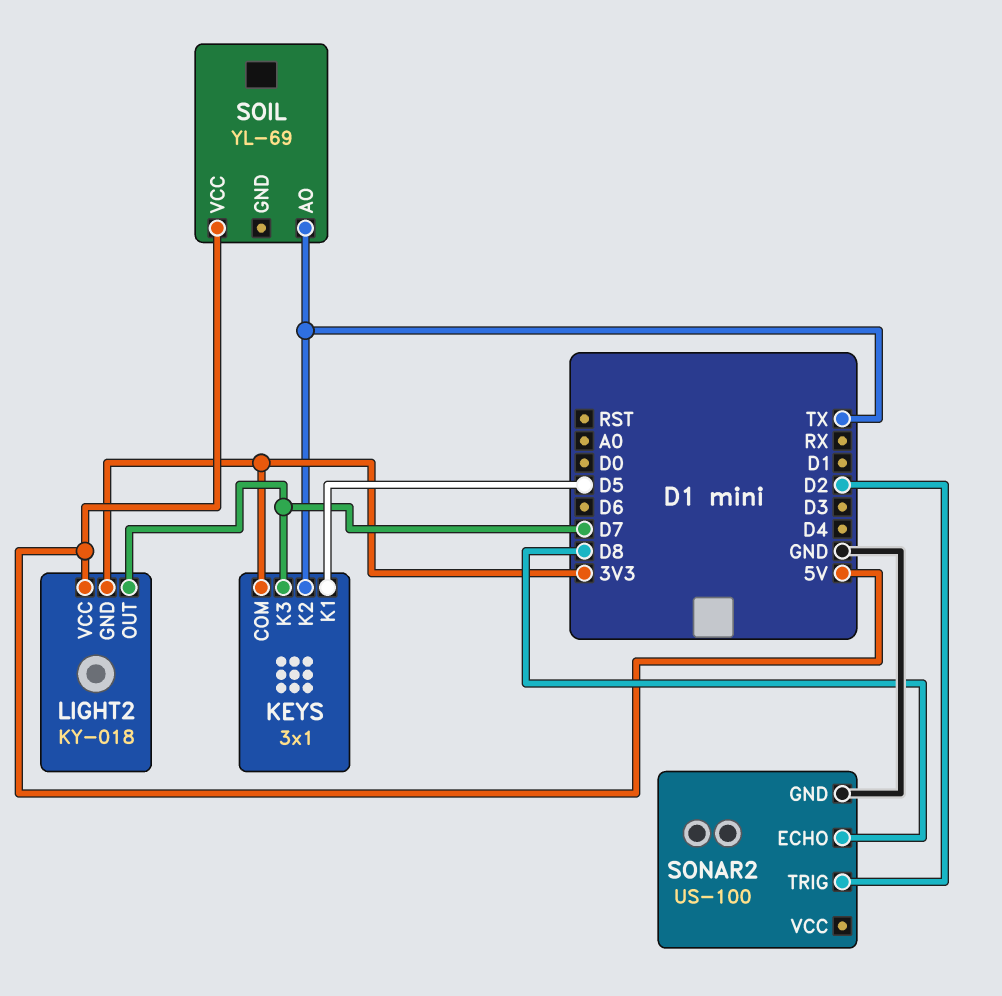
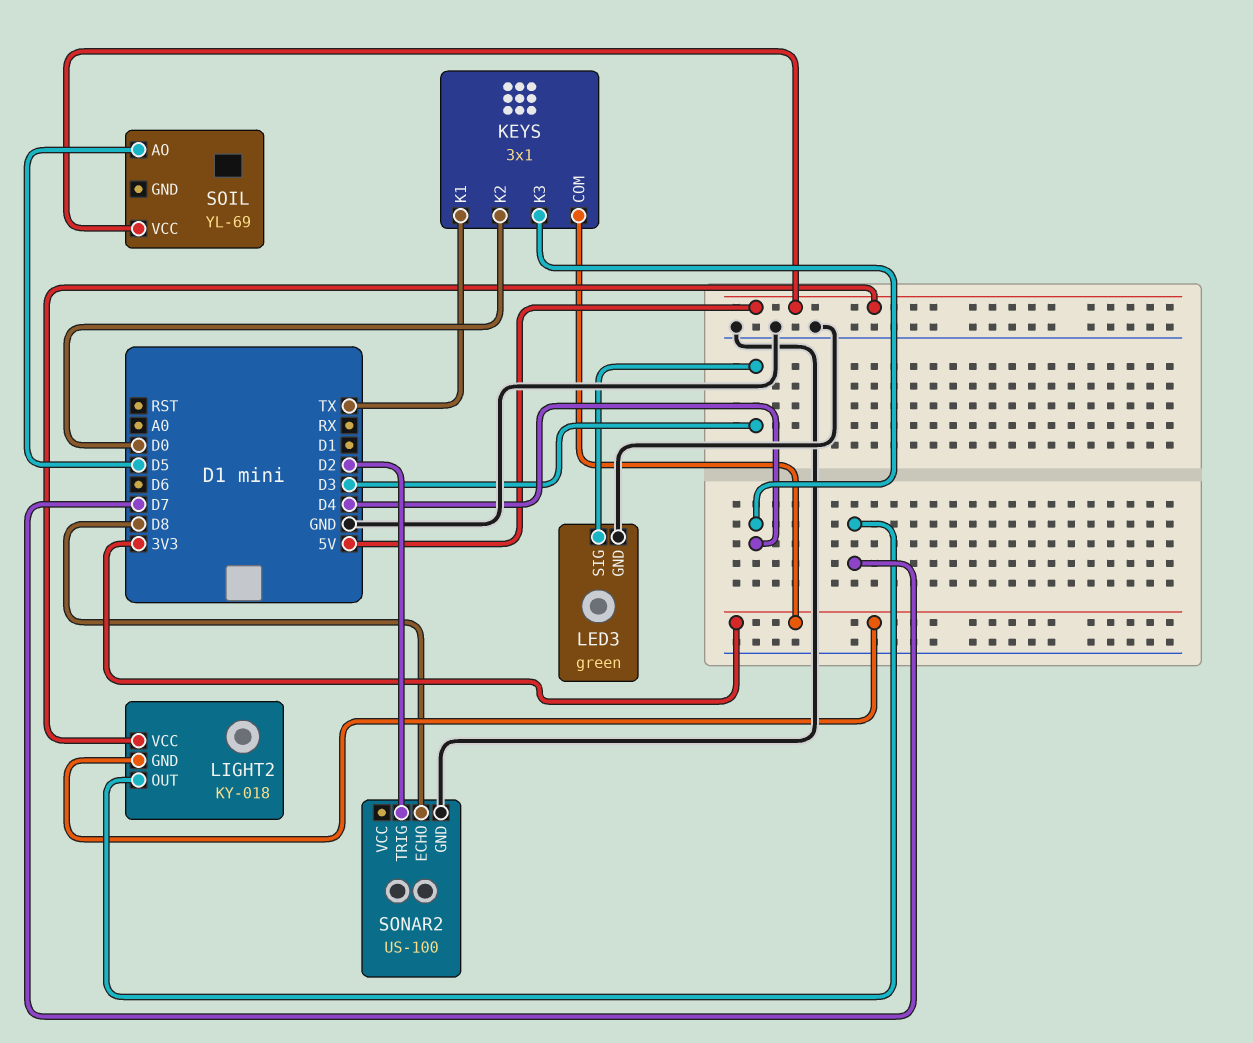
KEYS pin K1: D5 -> TX
KEYS pin K2: TX -> D0
KEYS pin K3: D7 -> D4
LED3: none -> green
LED3 pin GND: none -> GND
LED3 pin SIG: none -> D3
SOIL pin AO: TX -> D5

